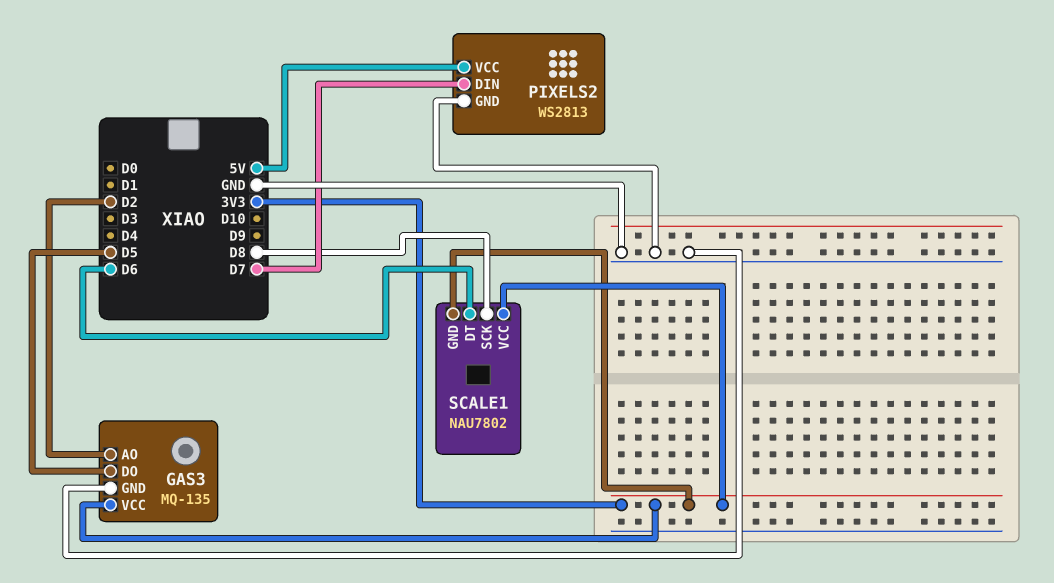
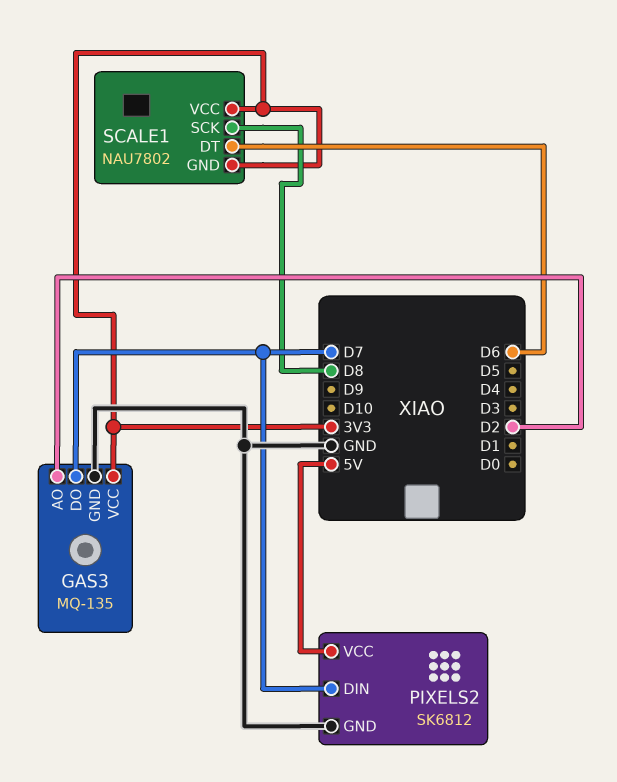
GAS3 pin DO: D5 -> D7
PIXELS2: WS2813 -> SK6812

